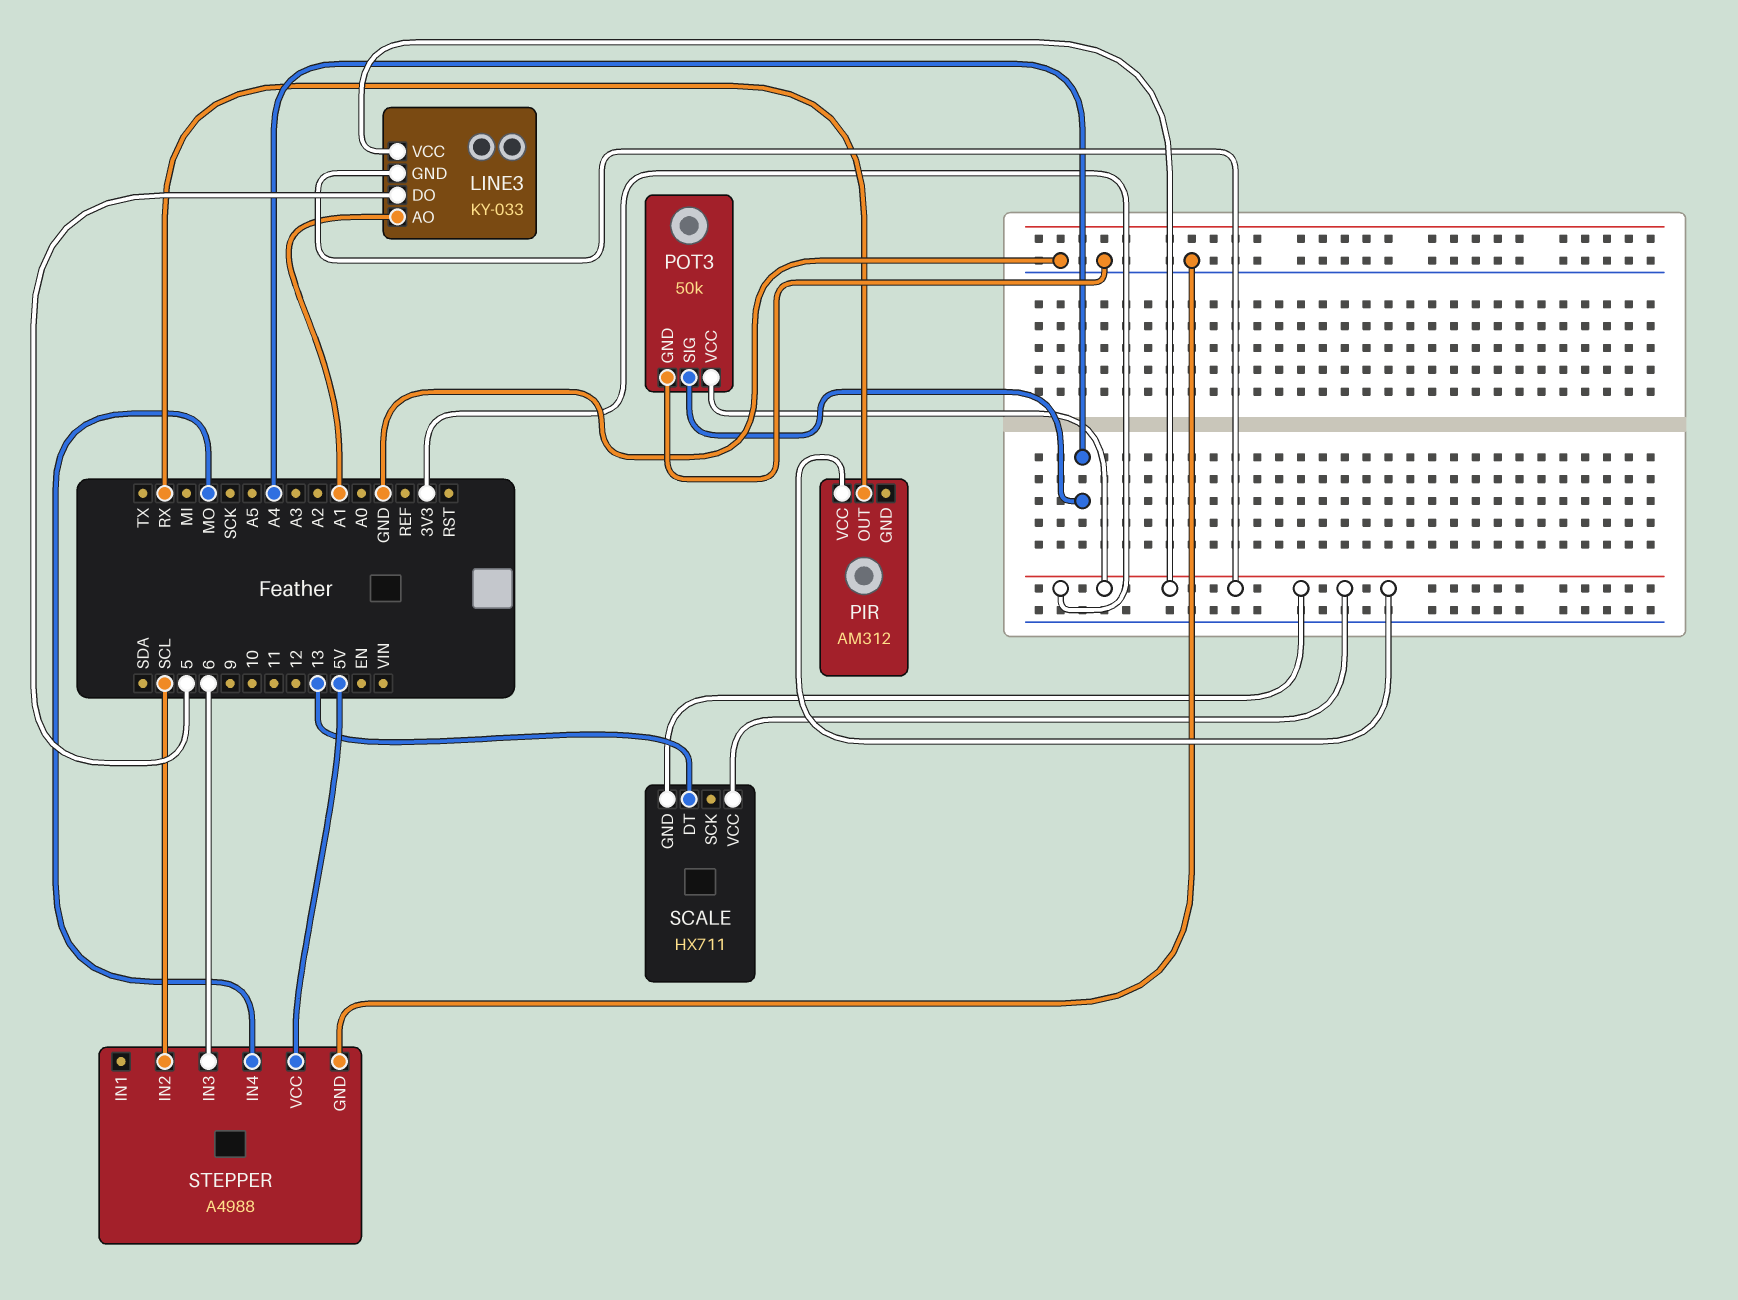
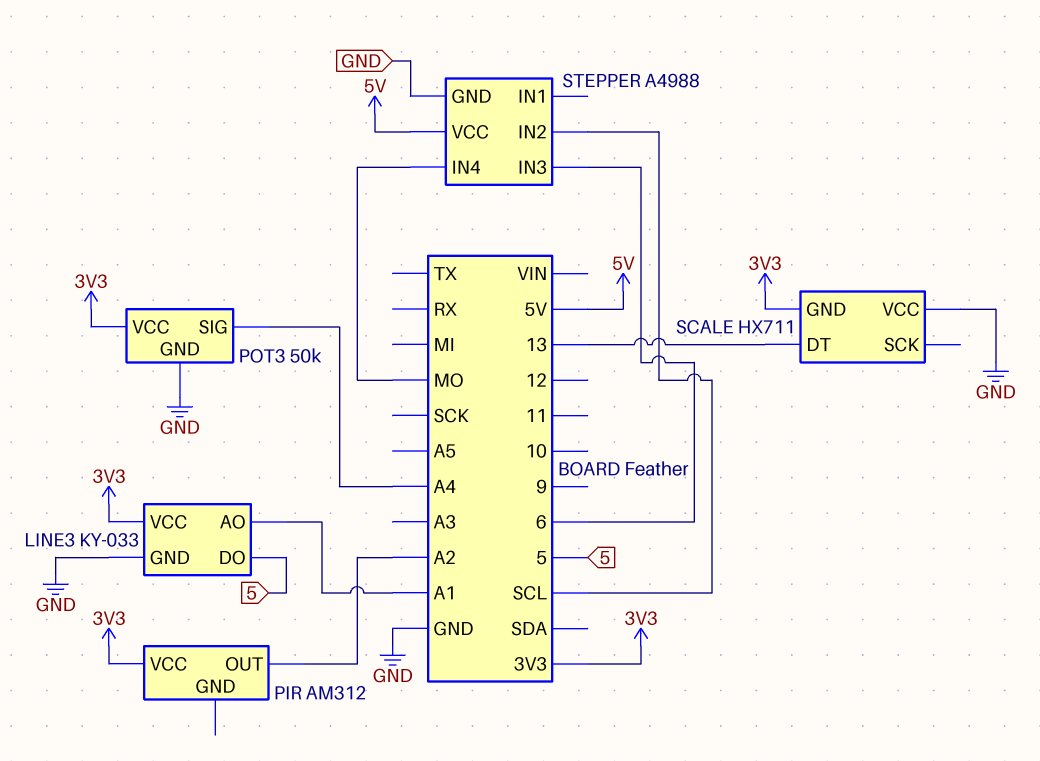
LINE3 pin GND: 3V3 -> GND
PIR pin OUT: RX -> A2
SCALE pin VCC: 3V3 -> GND

